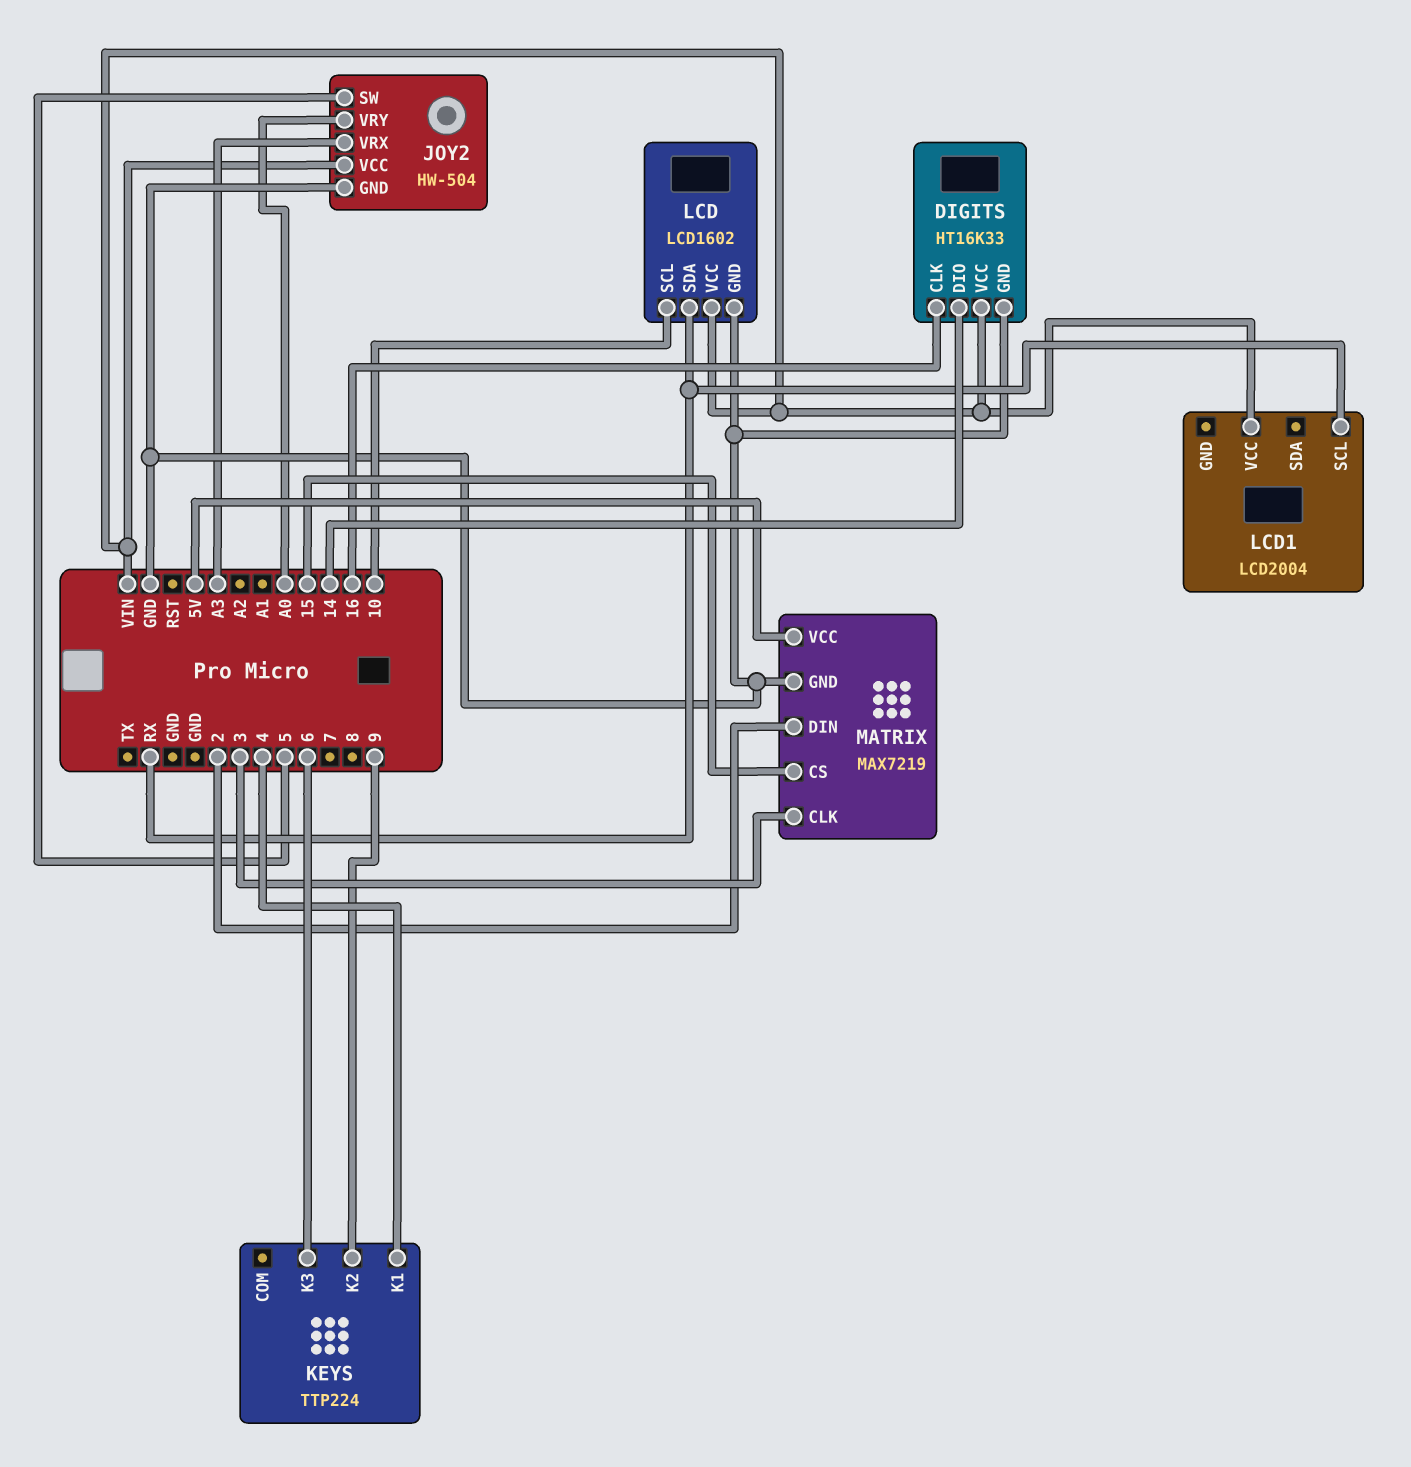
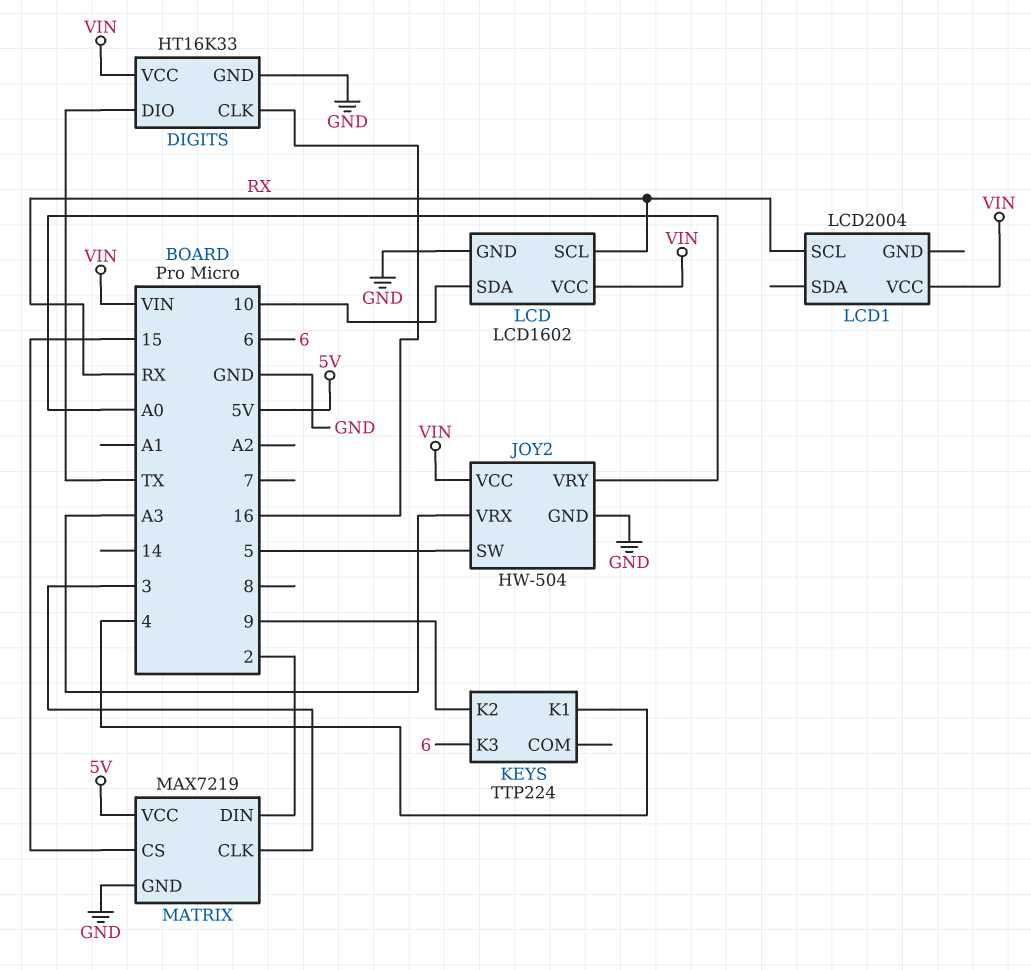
DIGITS pin DIO: 14 -> TX
LCD pin SCL: 10 -> RX
LCD pin SDA: RX -> 10

